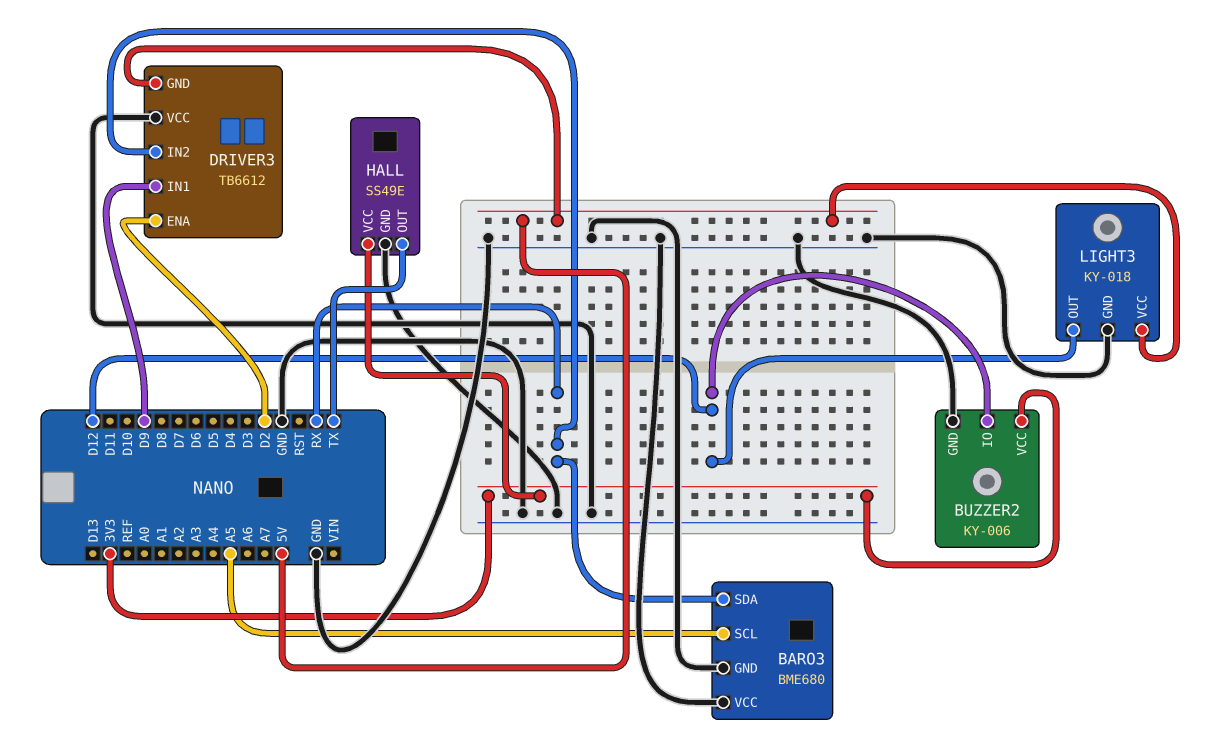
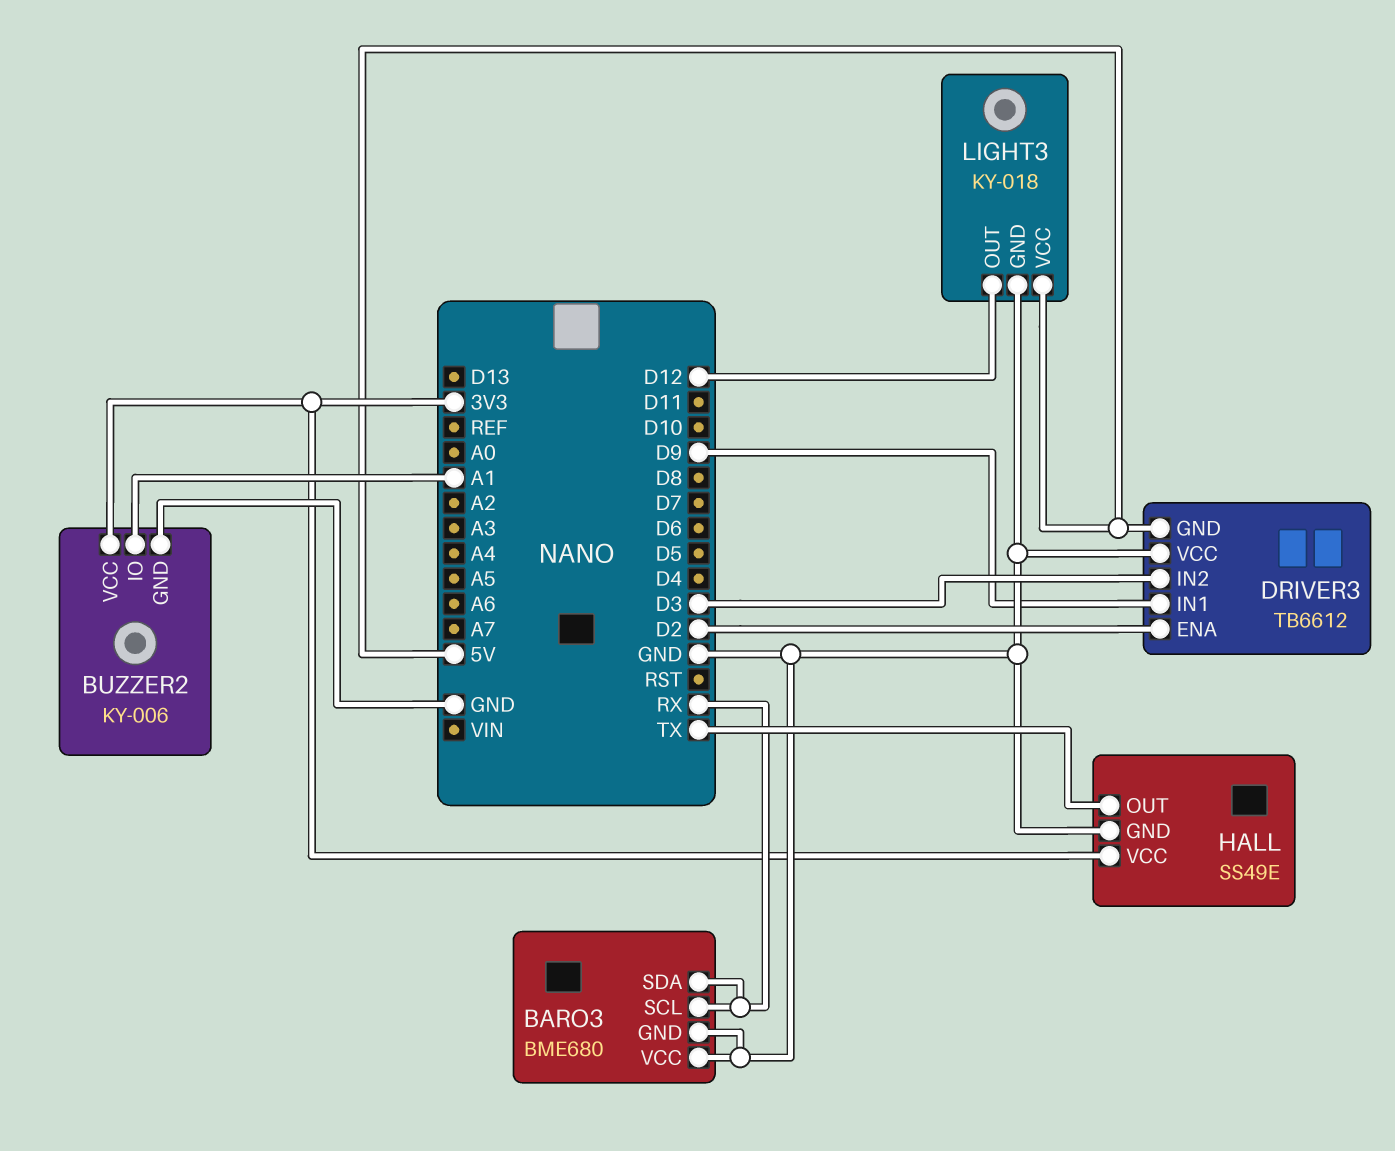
BARO3 pin SCL: A5 -> RX
BUZZER2 pin IO: D12 -> A1
DRIVER3 pin IN2: RX -> D3

